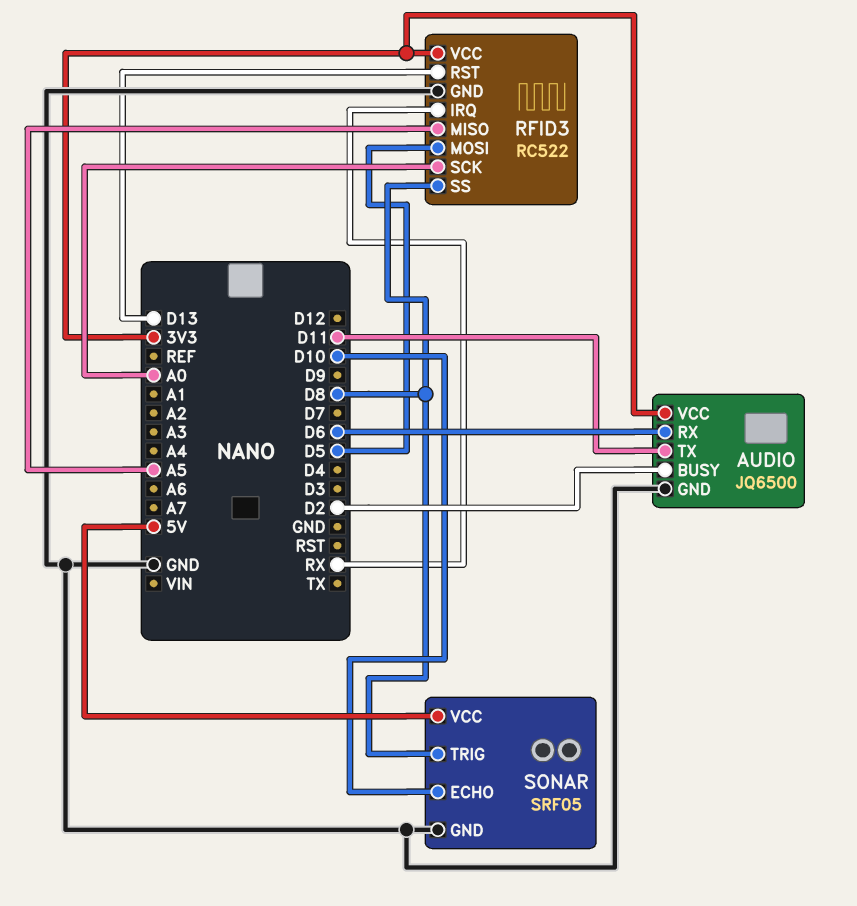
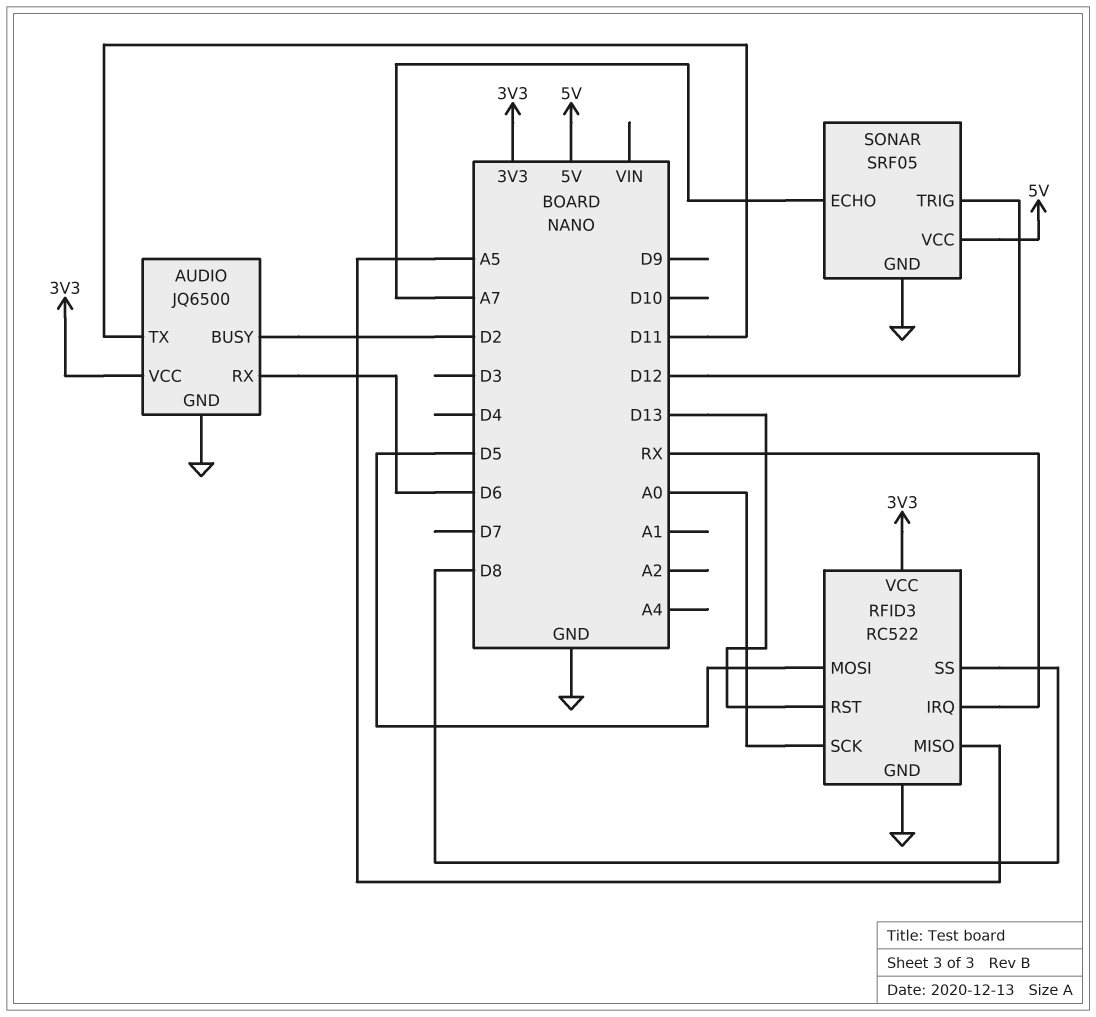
SONAR pin ECHO: D10 -> A7
SONAR pin TRIG: D8 -> D12

